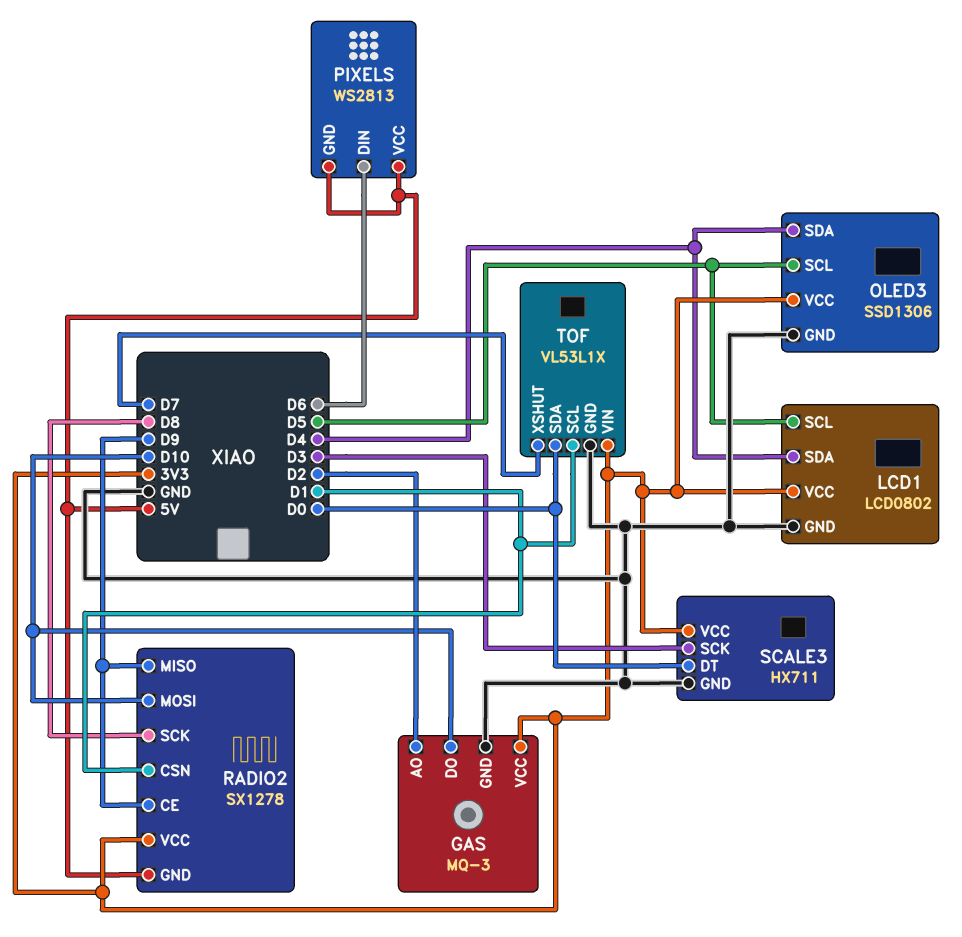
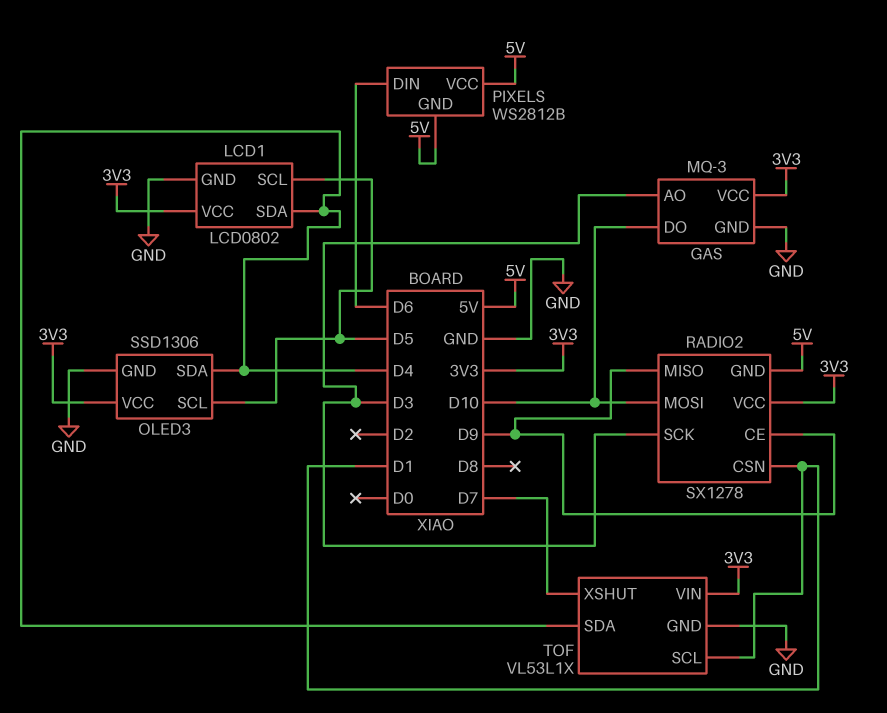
GAS pin AO: D2 -> D3
PIXELS: WS2813 -> WS2812B
RADIO2 pin SCK: D8 -> D3
SCALE3: HX711 -> none
SCALE3 pin DT: D0 -> none
SCALE3 pin GND: GND -> none
SCALE3 pin SCK: D3 -> none
SCALE3 pin VCC: 3V3 -> none
TOF pin SDA: D0 -> D4

